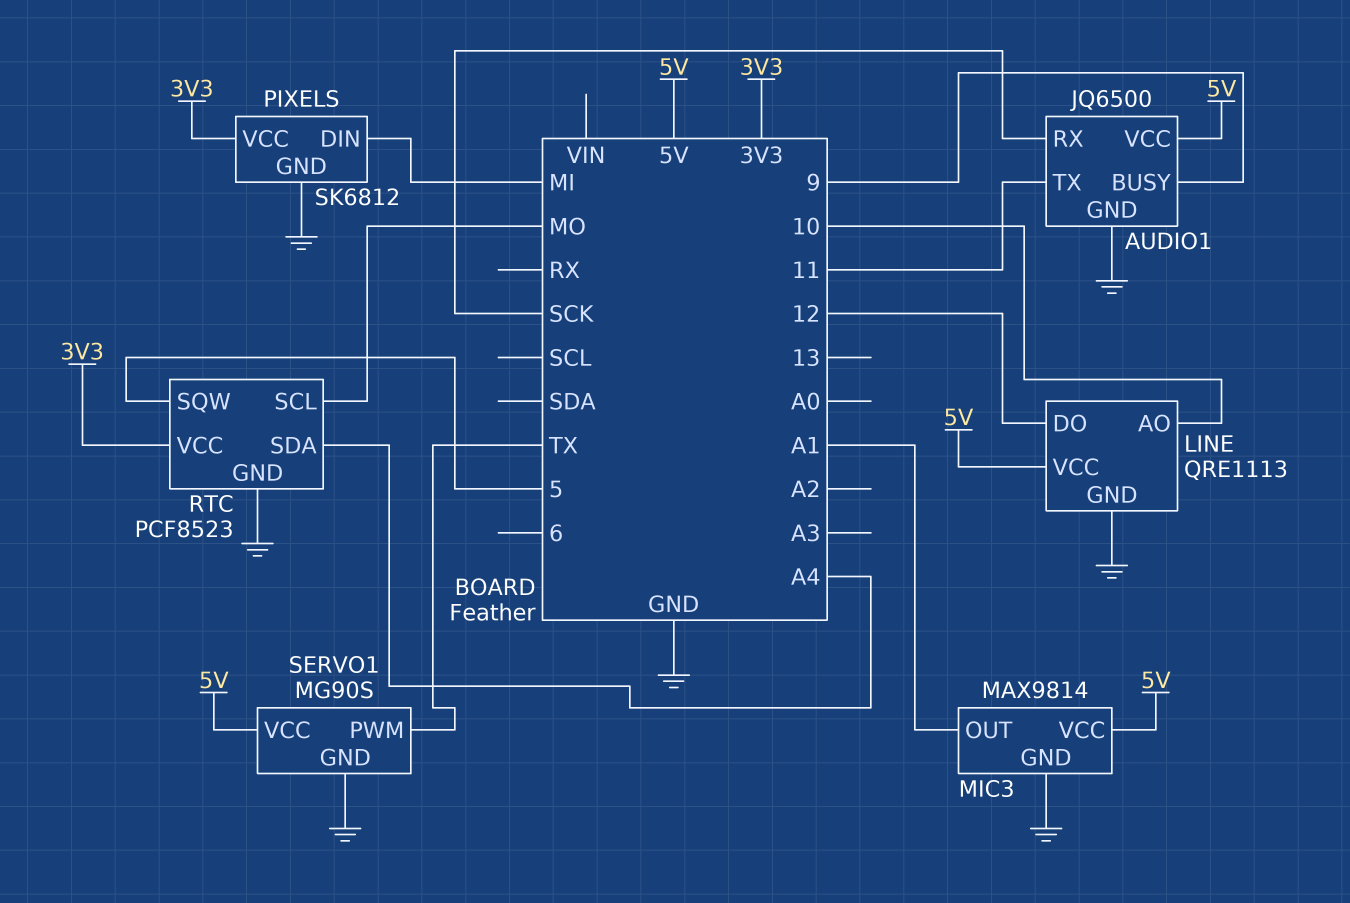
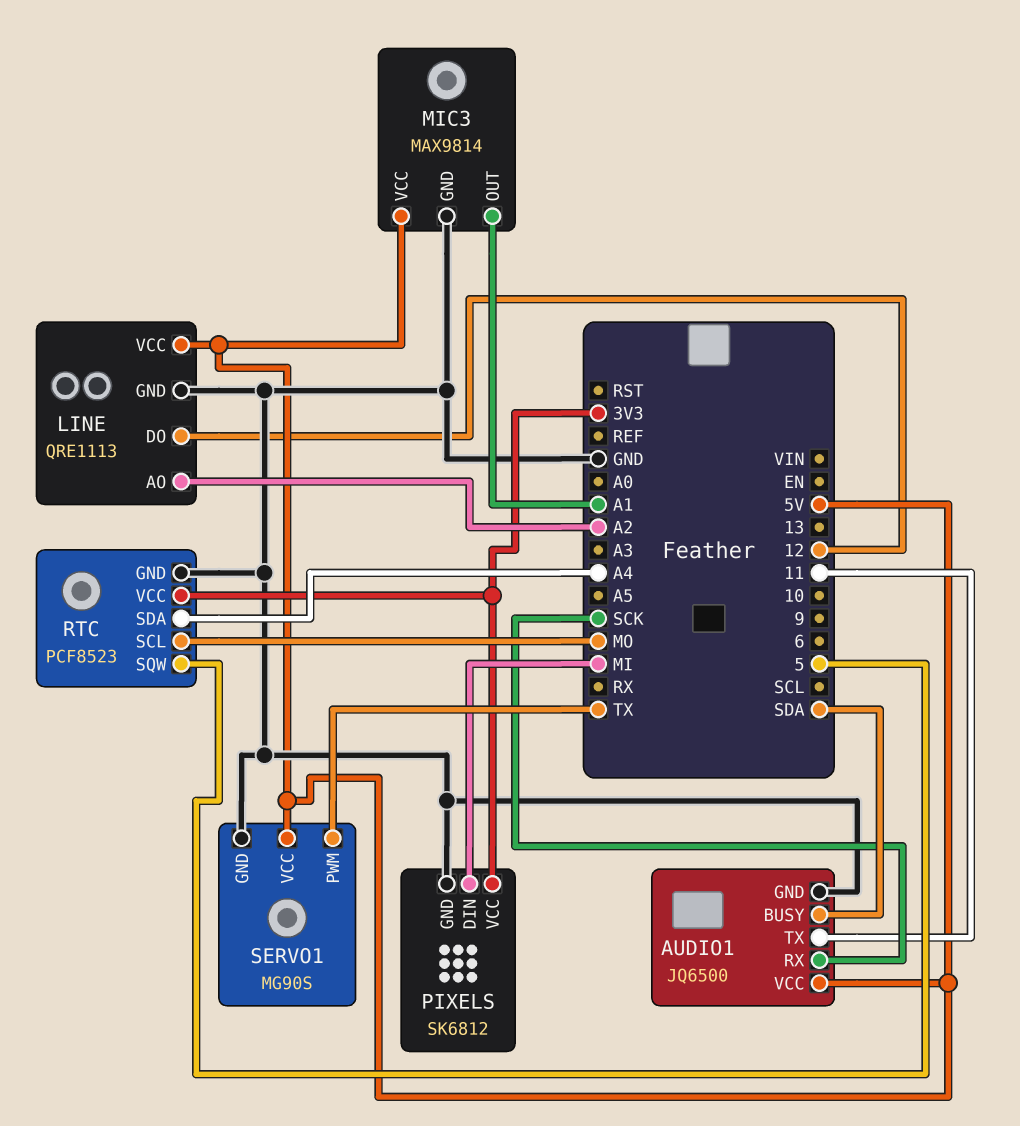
AUDIO1 pin BUSY: 9 -> SDA
LINE pin AO: 10 -> A2

